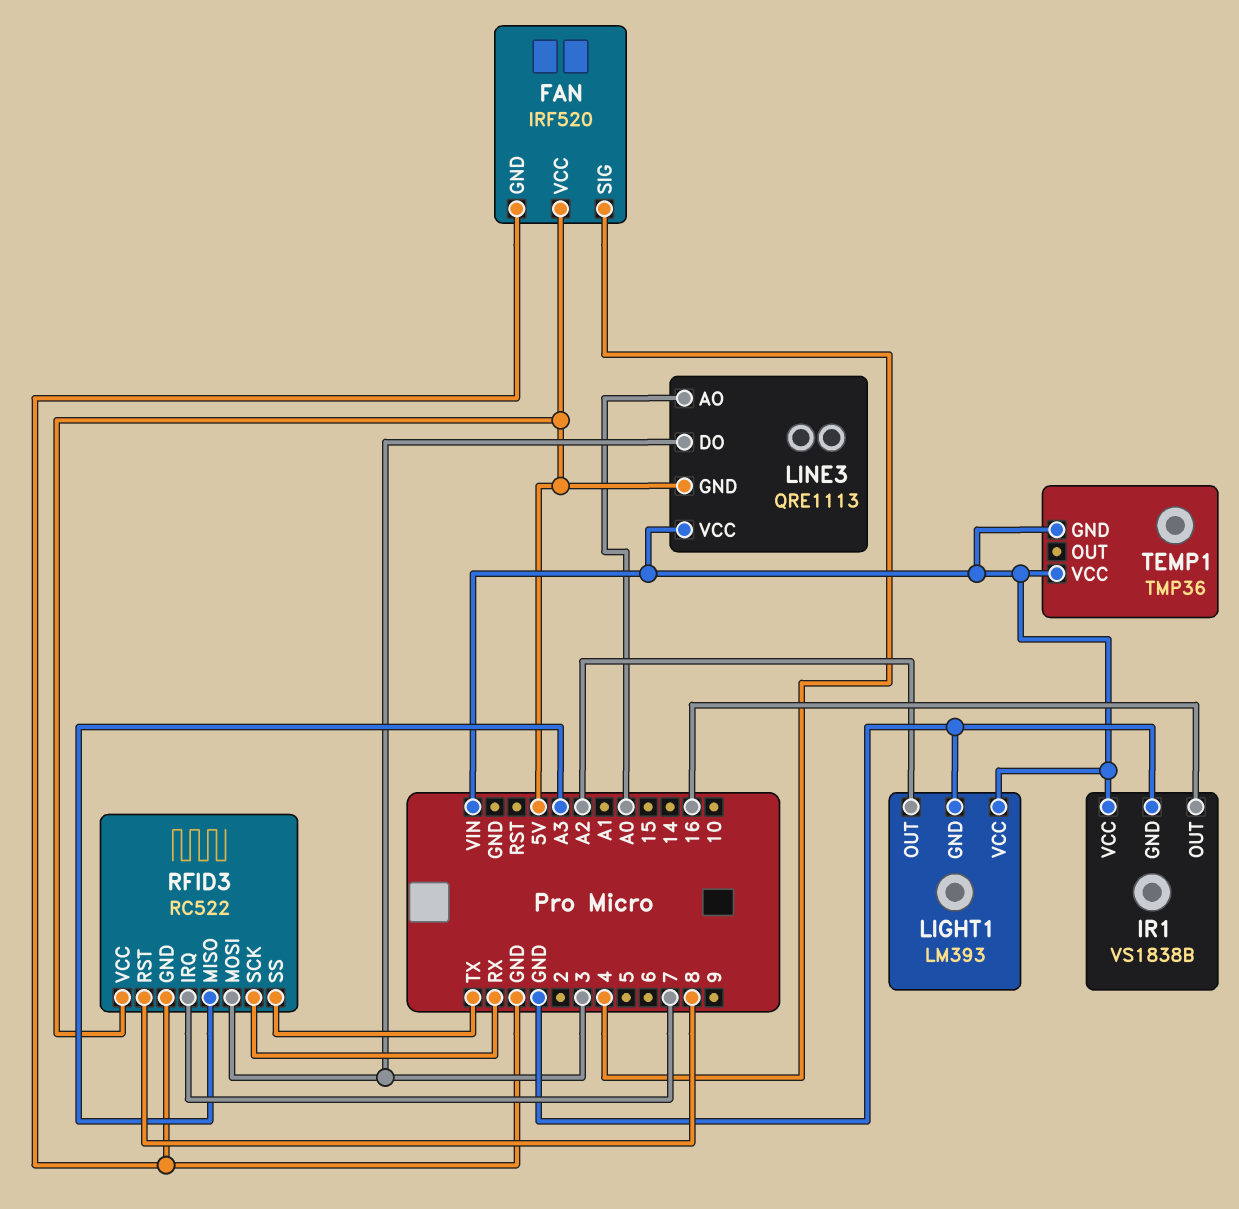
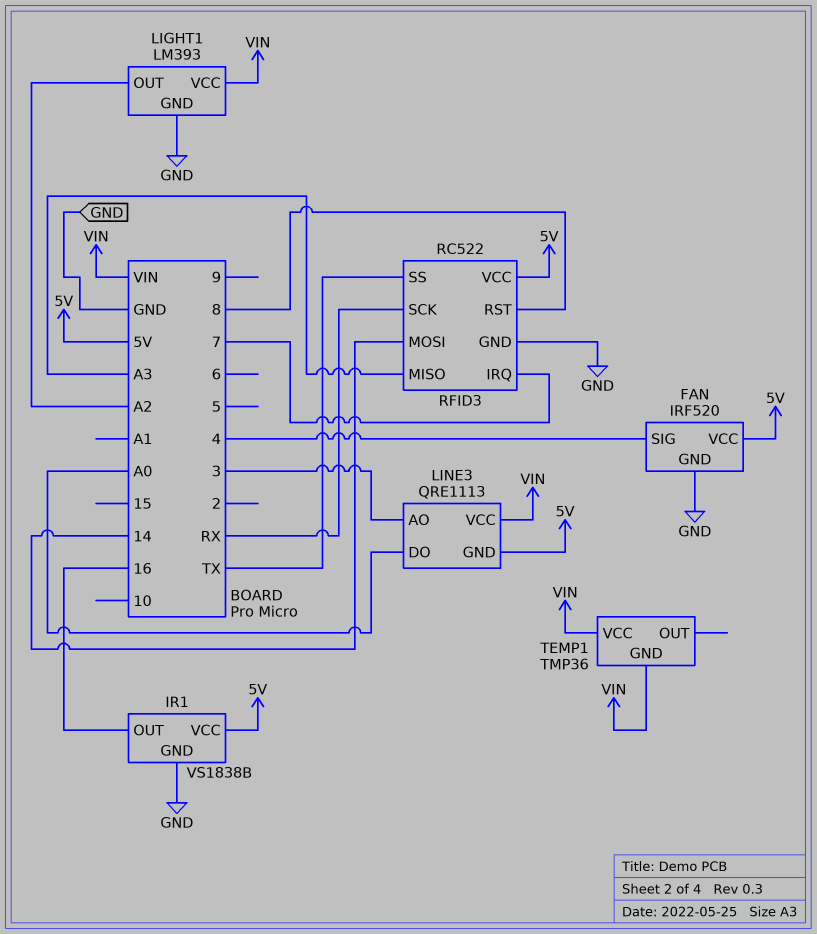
IR1 pin VCC: VIN -> 5V
LINE3 pin AO: A0 -> 3
LINE3 pin DO: 3 -> A0
RFID3 pin MOSI: 3 -> 14

